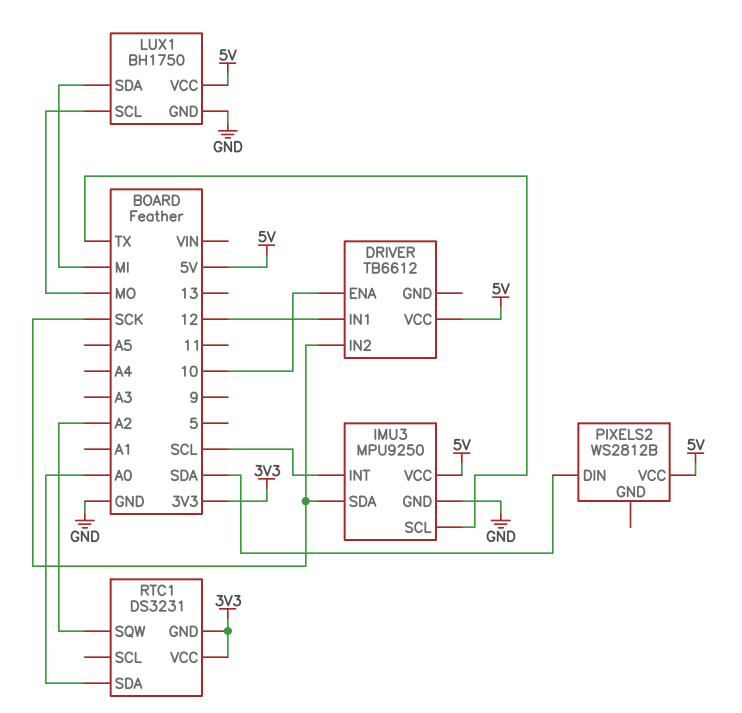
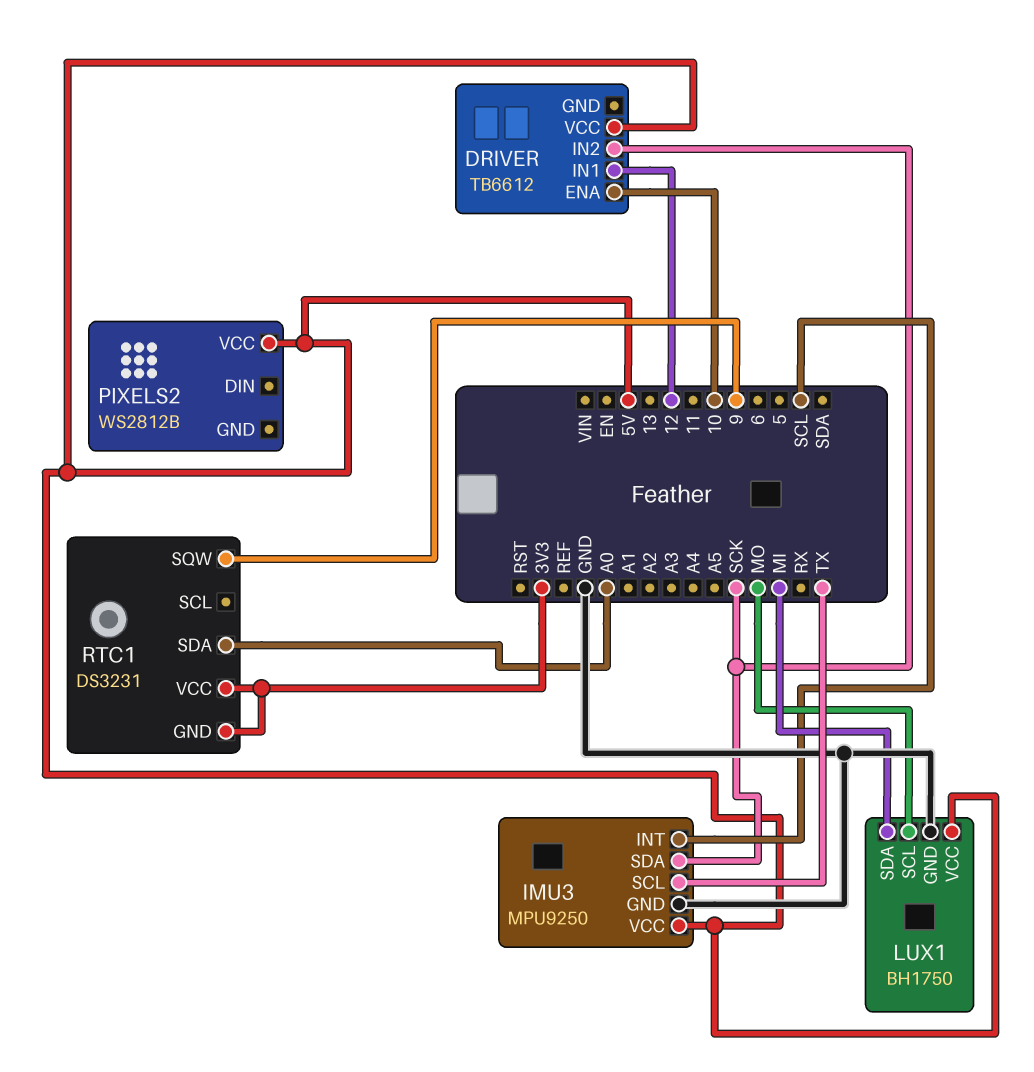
PIXELS2 pin DIN: SDA -> none
RTC1 pin SQW: A2 -> 9

